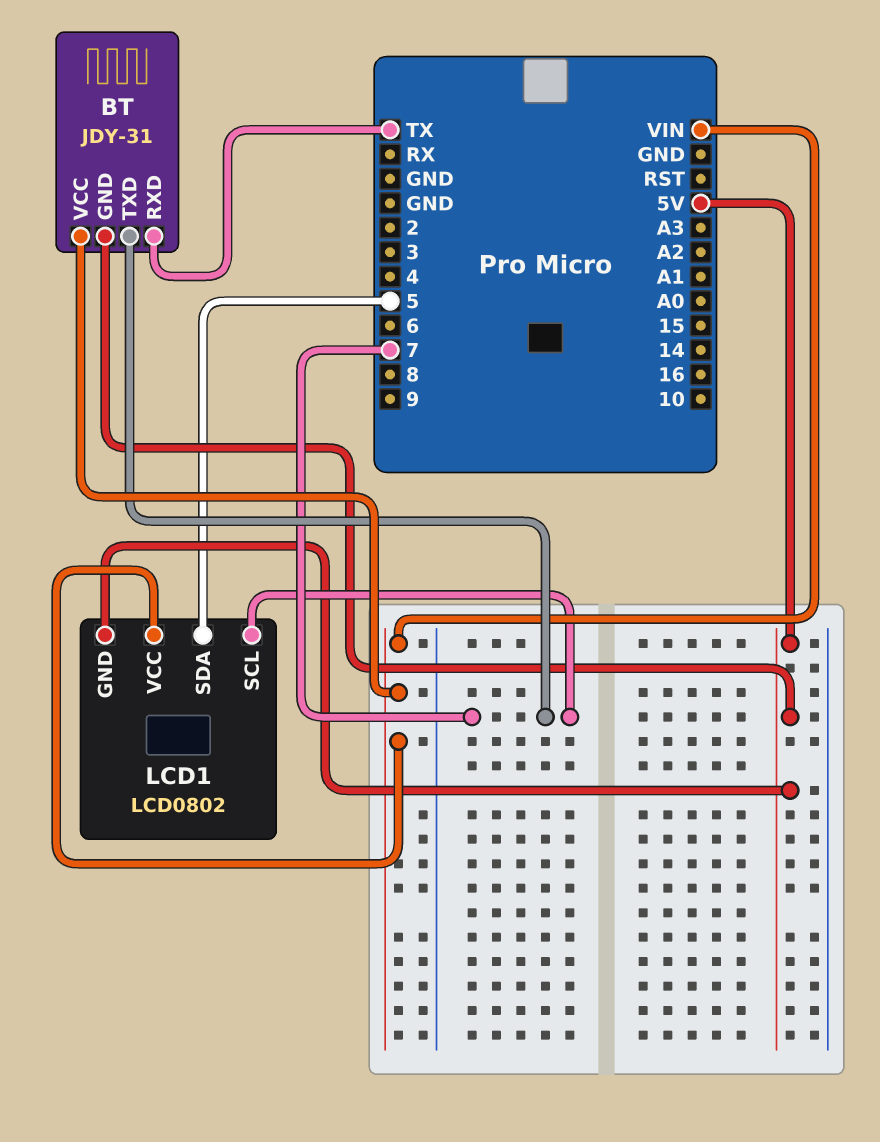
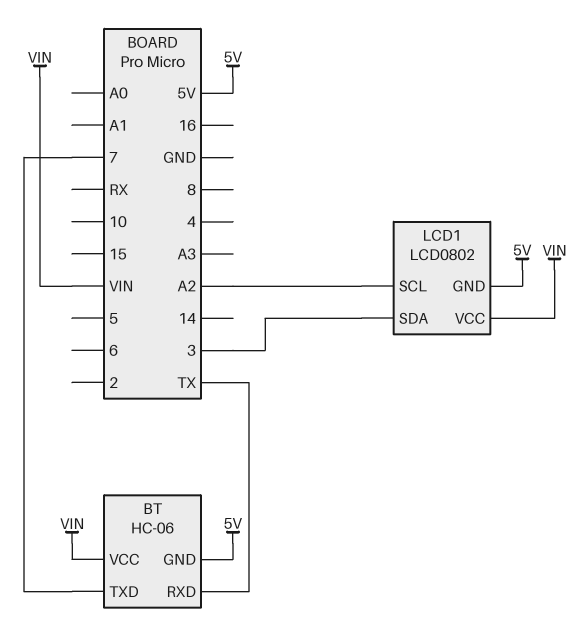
BT: JDY-31 -> HC-06
LCD1 pin SCL: 7 -> A2
LCD1 pin SDA: 5 -> 3

